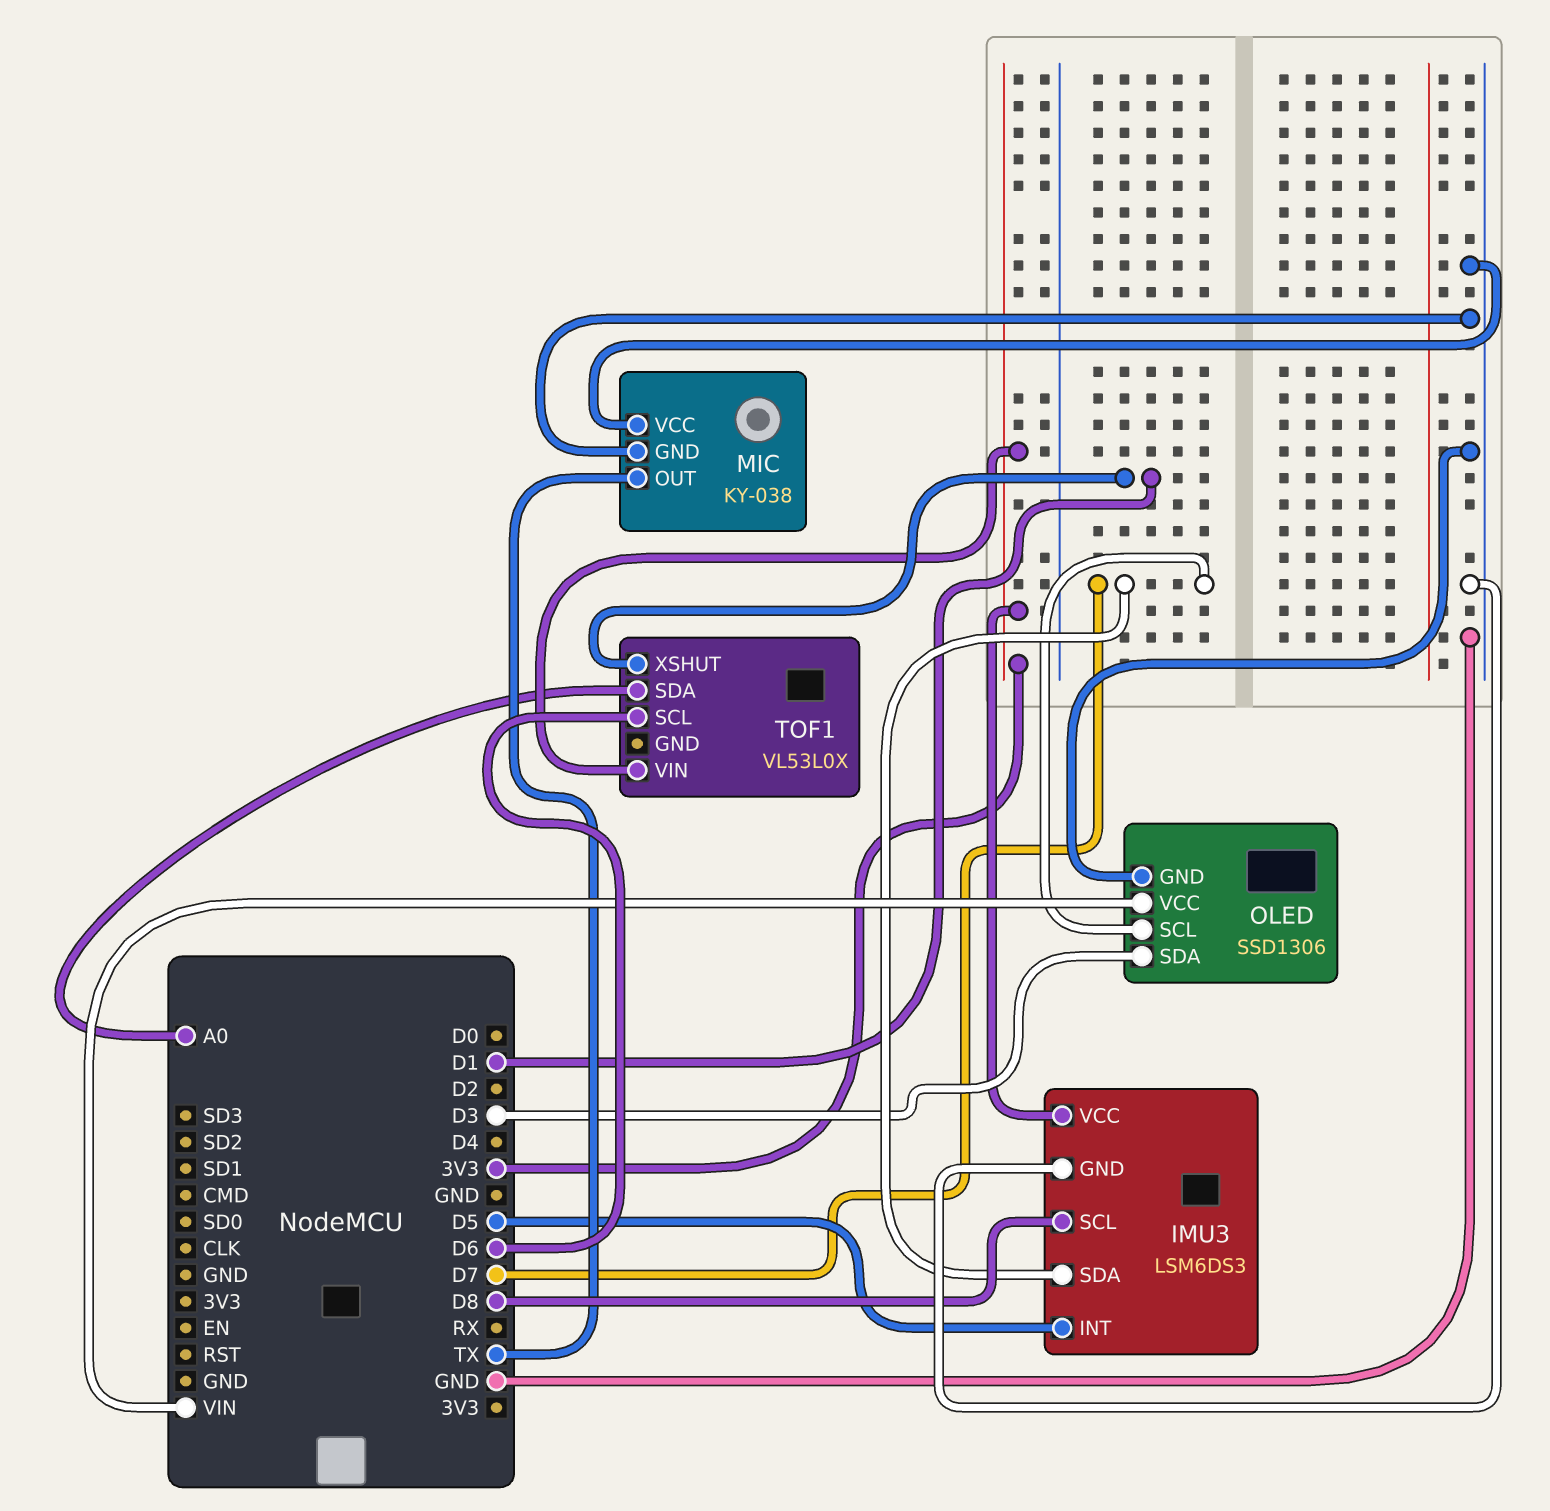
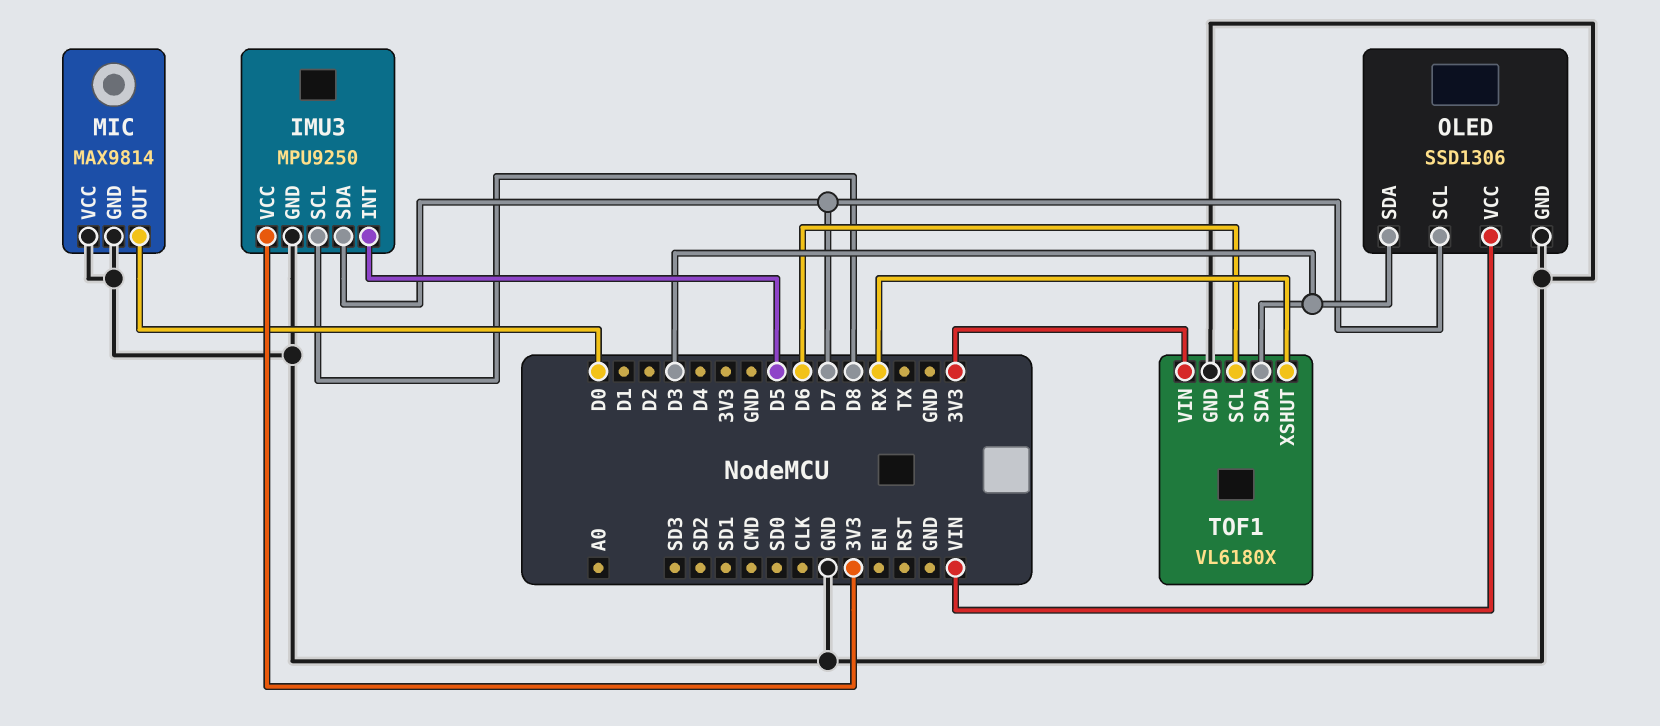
IMU3: LSM6DS3 -> MPU9250
MIC: KY-038 -> MAX9814
MIC pin OUT: TX -> D0
TOF1: VL53L0X -> VL6180X
TOF1 pin GND: none -> GND
TOF1 pin SDA: A0 -> D3
TOF1 pin XSHUT: D1 -> RX

